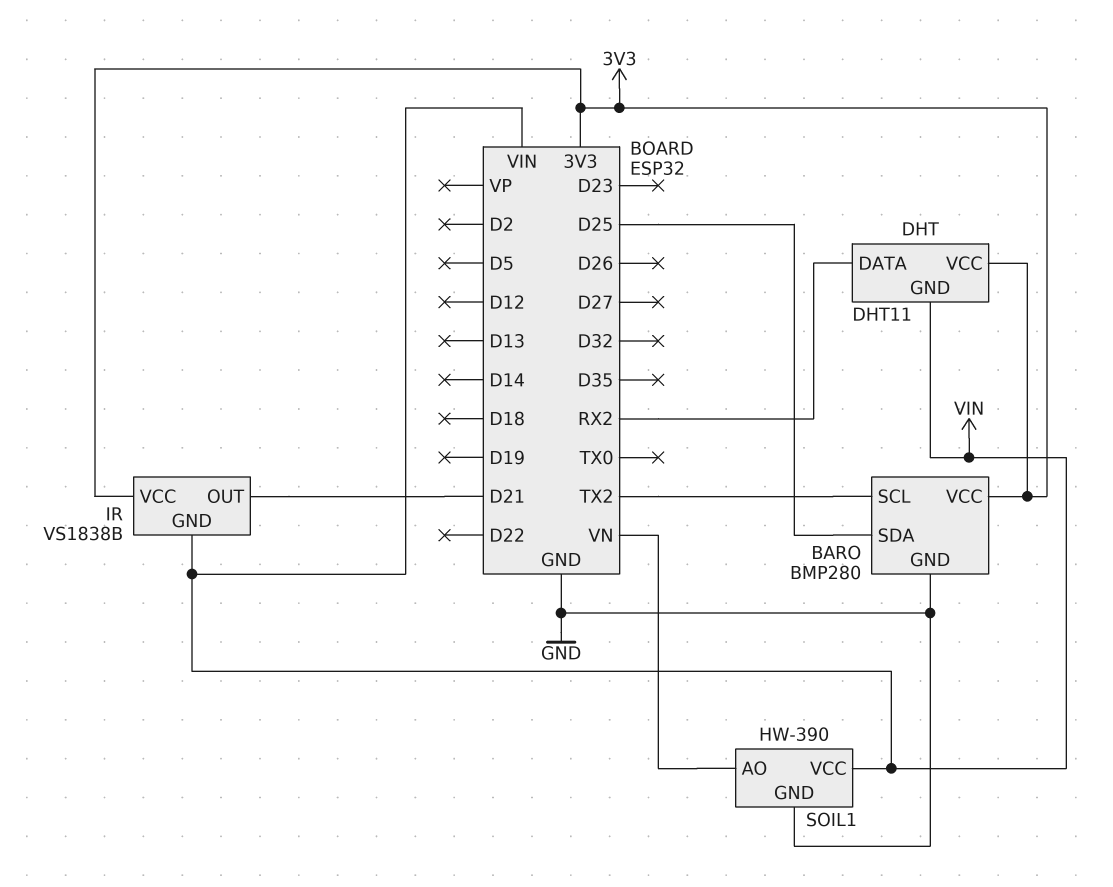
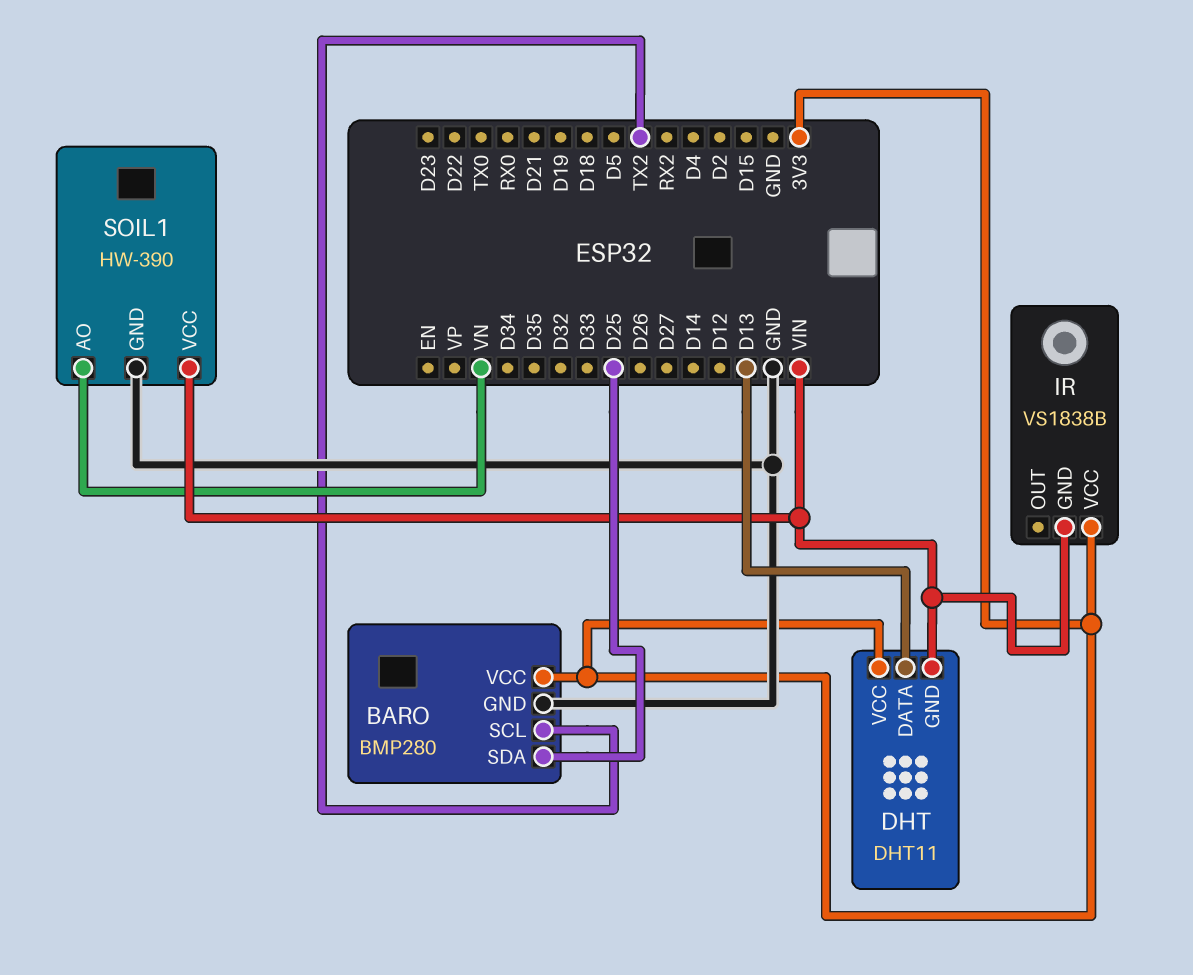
DHT pin DATA: RX2 -> D13
IR pin OUT: D21 -> none

